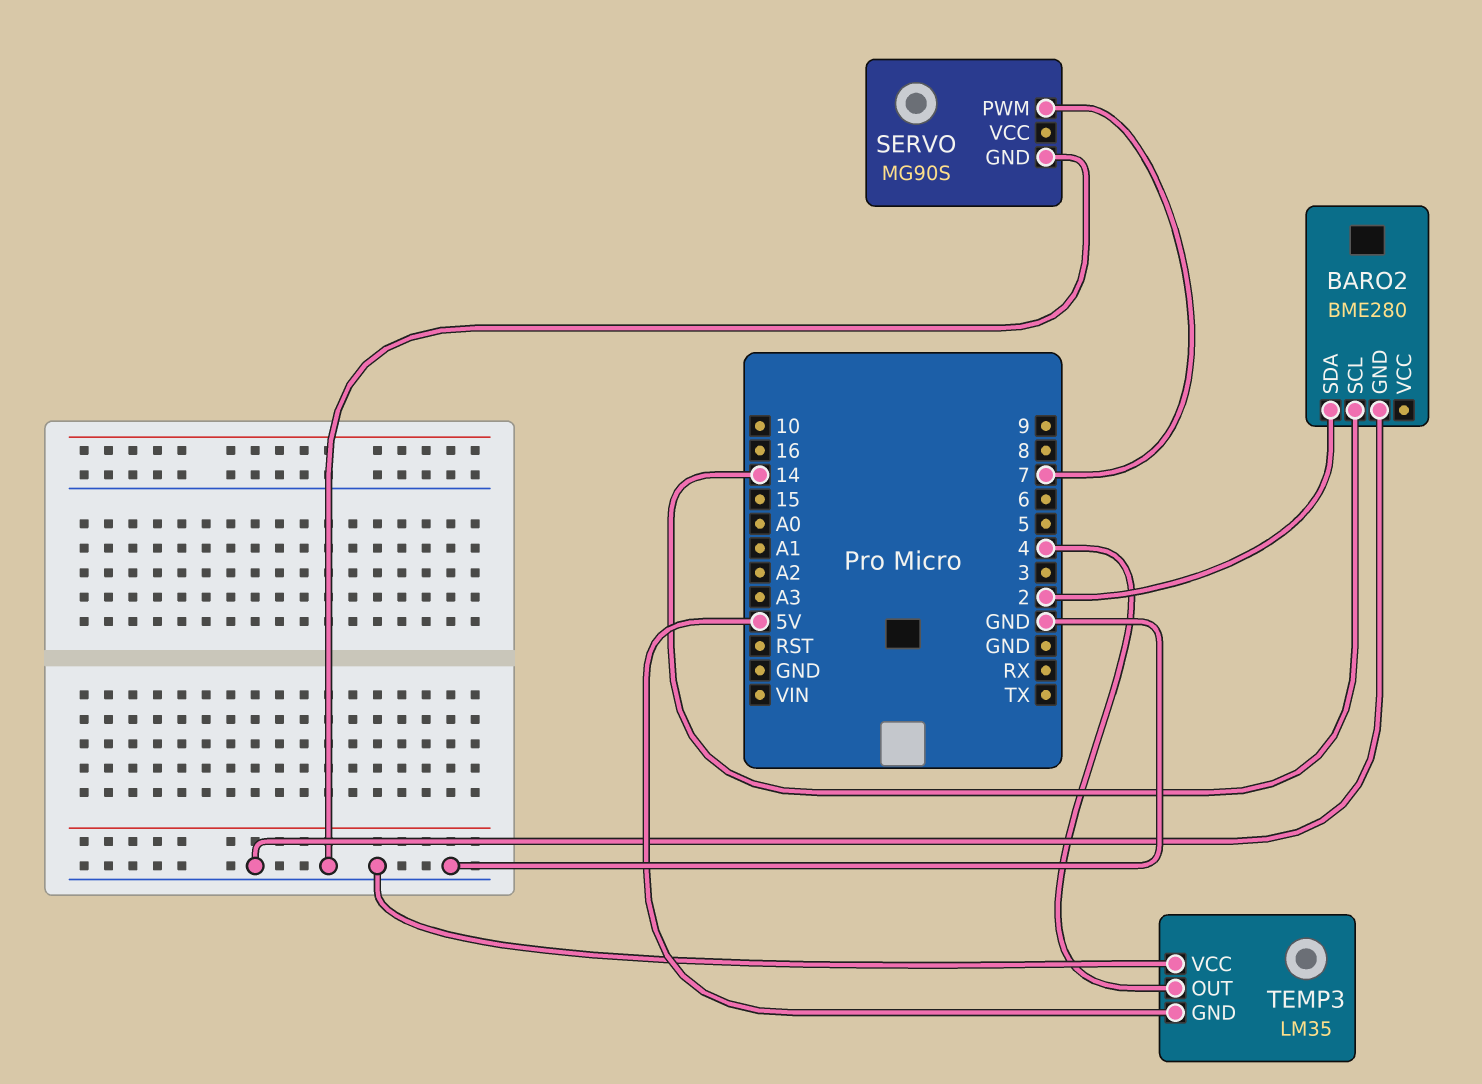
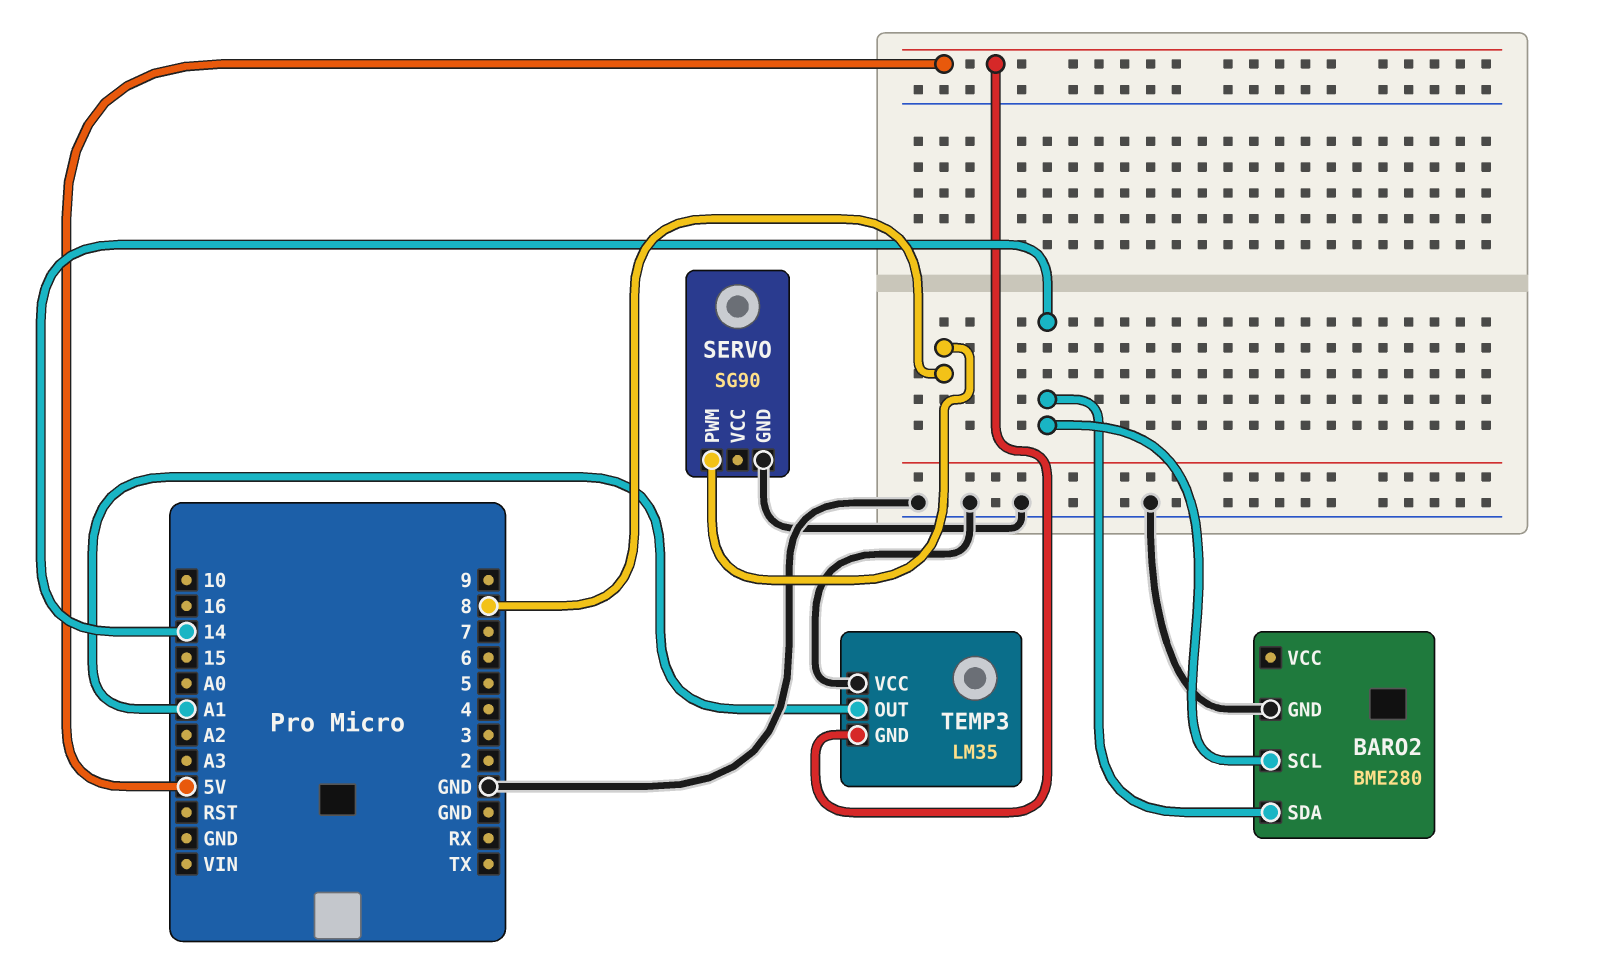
BARO2 pin SDA: 2 -> 14
SERVO: MG90S -> SG90
SERVO pin PWM: 7 -> 8
TEMP3 pin OUT: 4 -> A1

